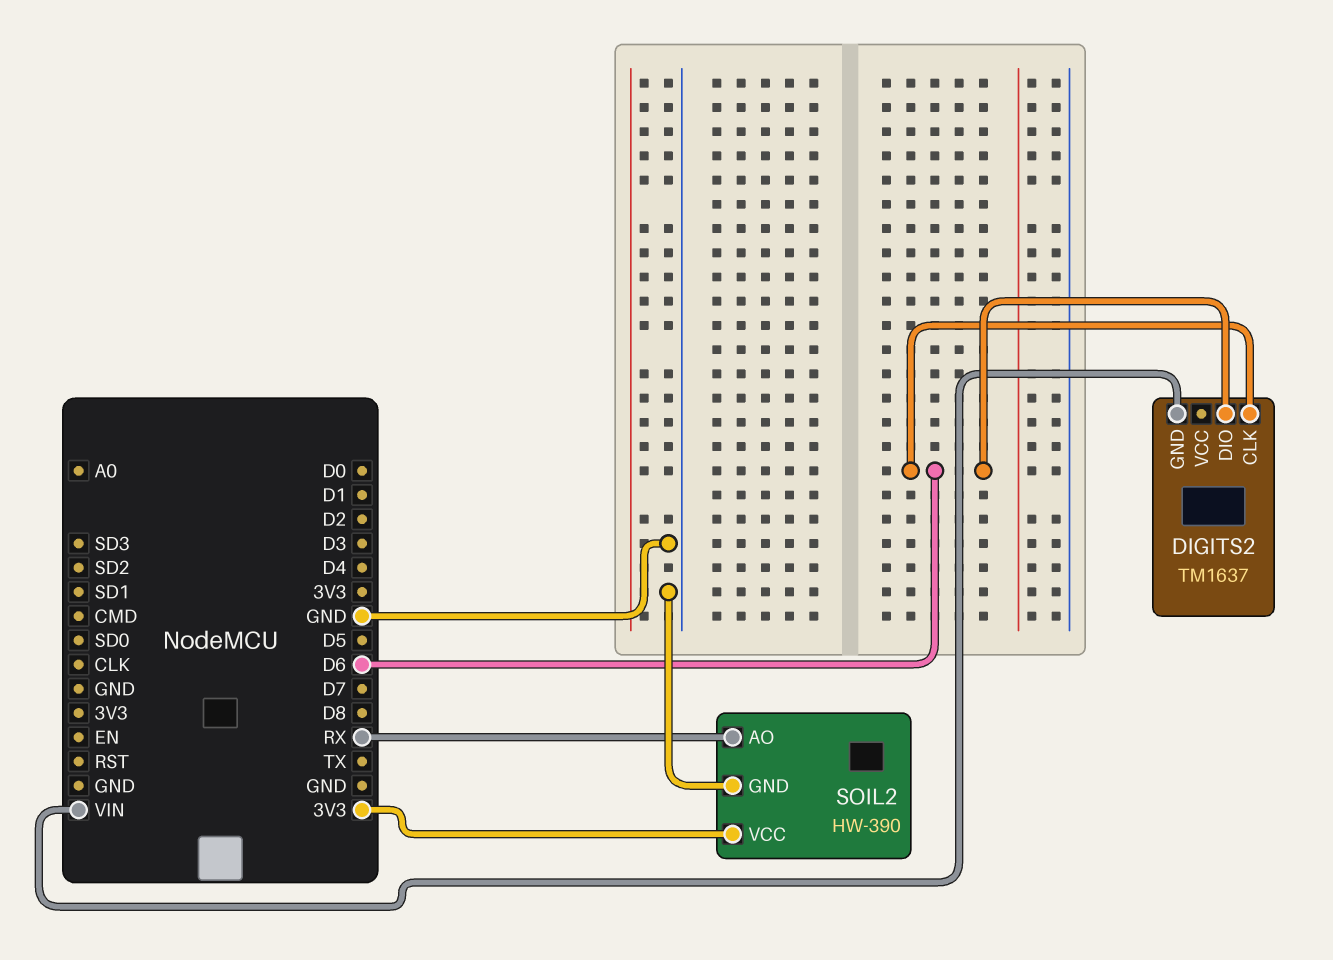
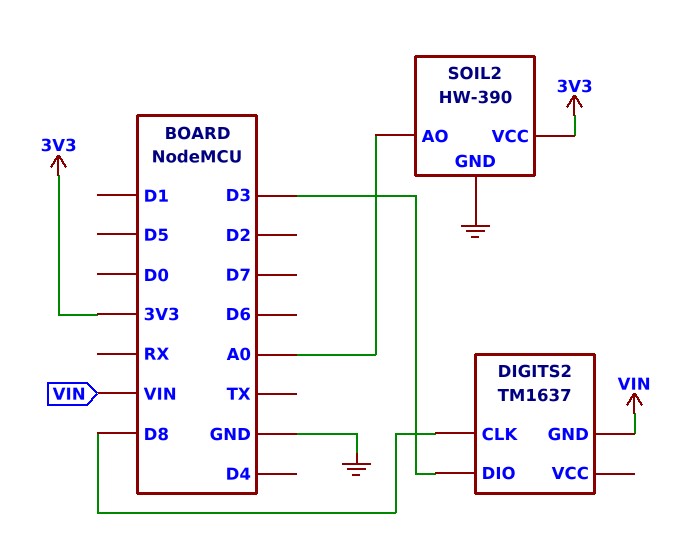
DIGITS2 pin CLK: D6 -> D8
DIGITS2 pin DIO: D6 -> D3
SOIL2 pin AO: RX -> A0

